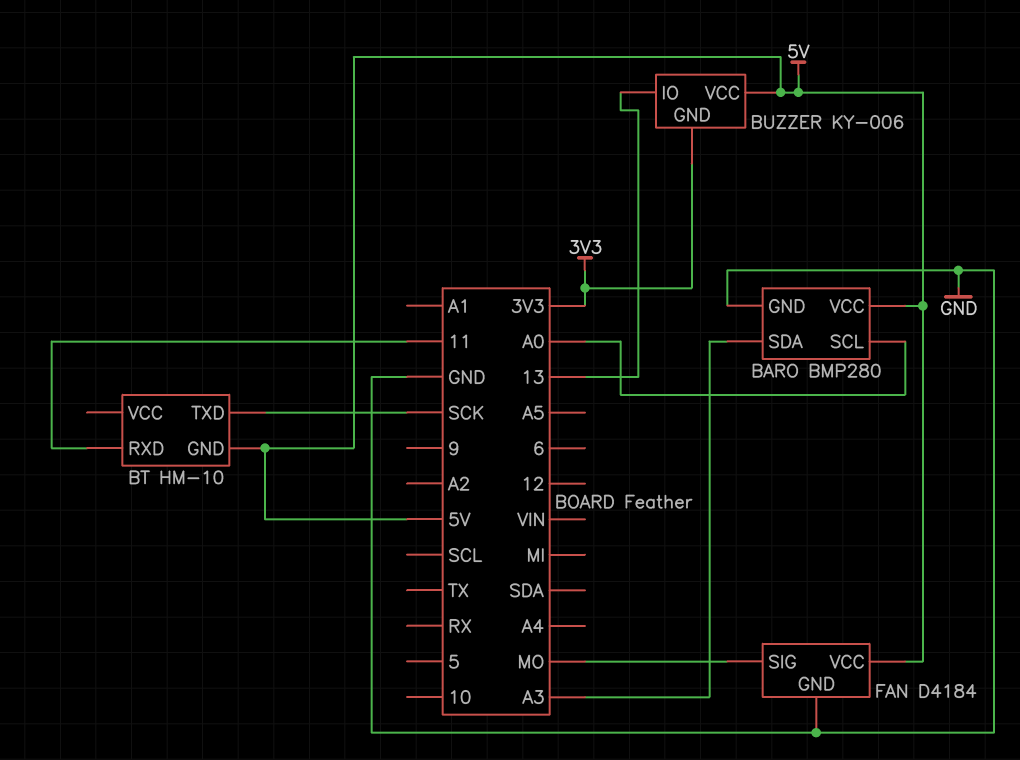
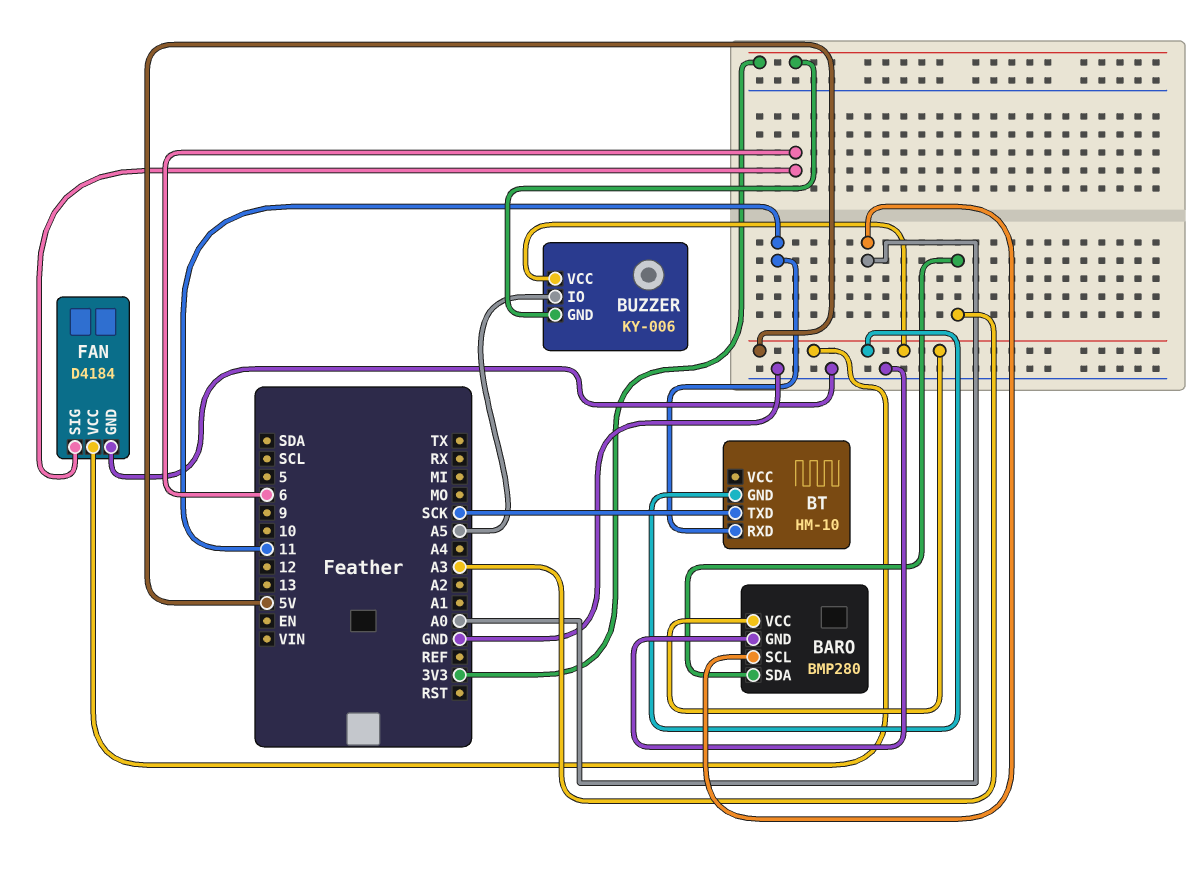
BUZZER pin IO: 13 -> A5
FAN pin SIG: MO -> 6

